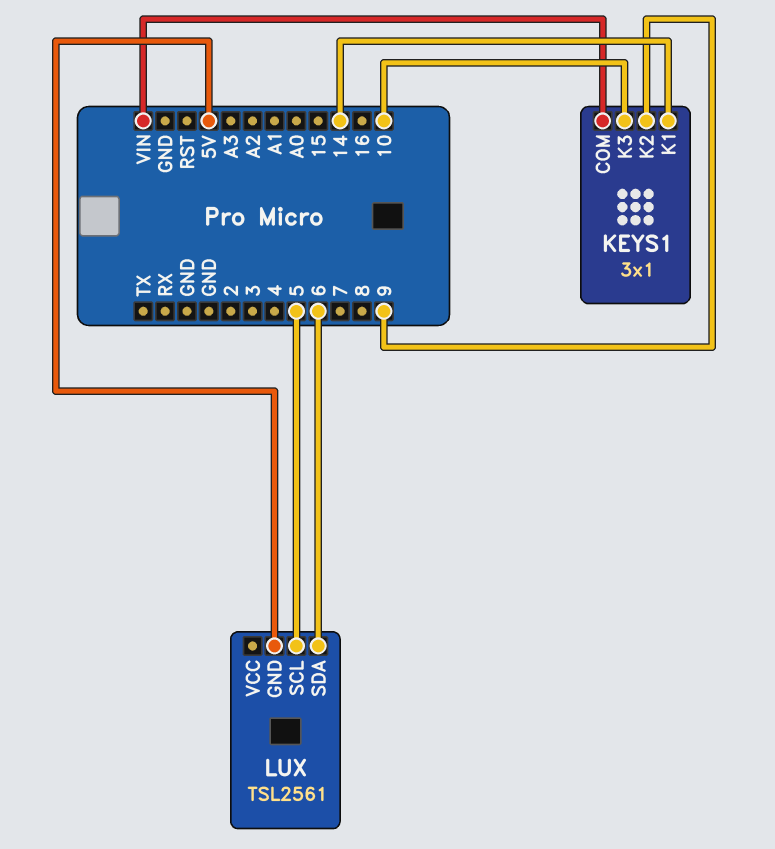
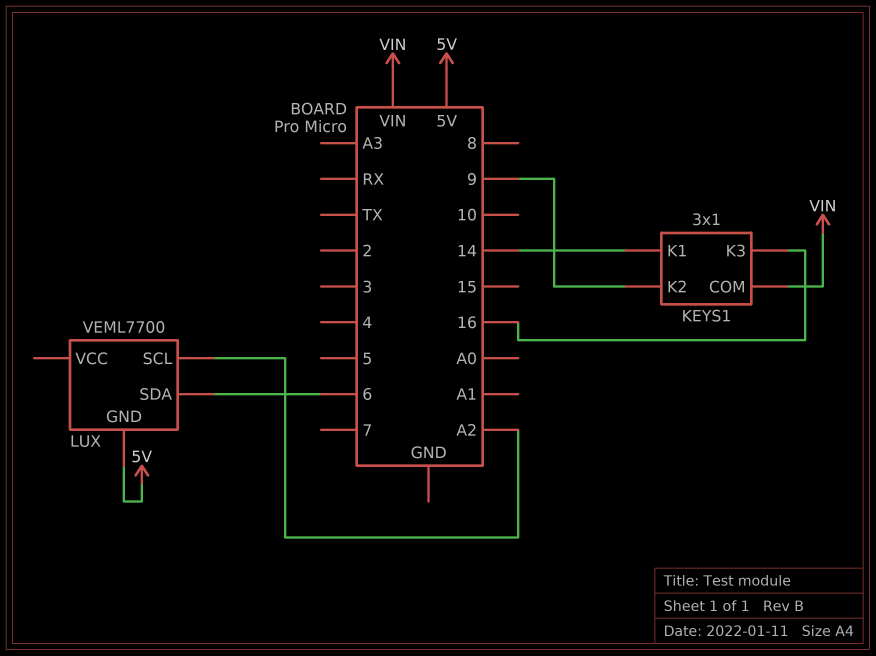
KEYS1 pin K3: 10 -> 16
LUX: TSL2561 -> VEML7700
LUX pin SCL: 5 -> A2

